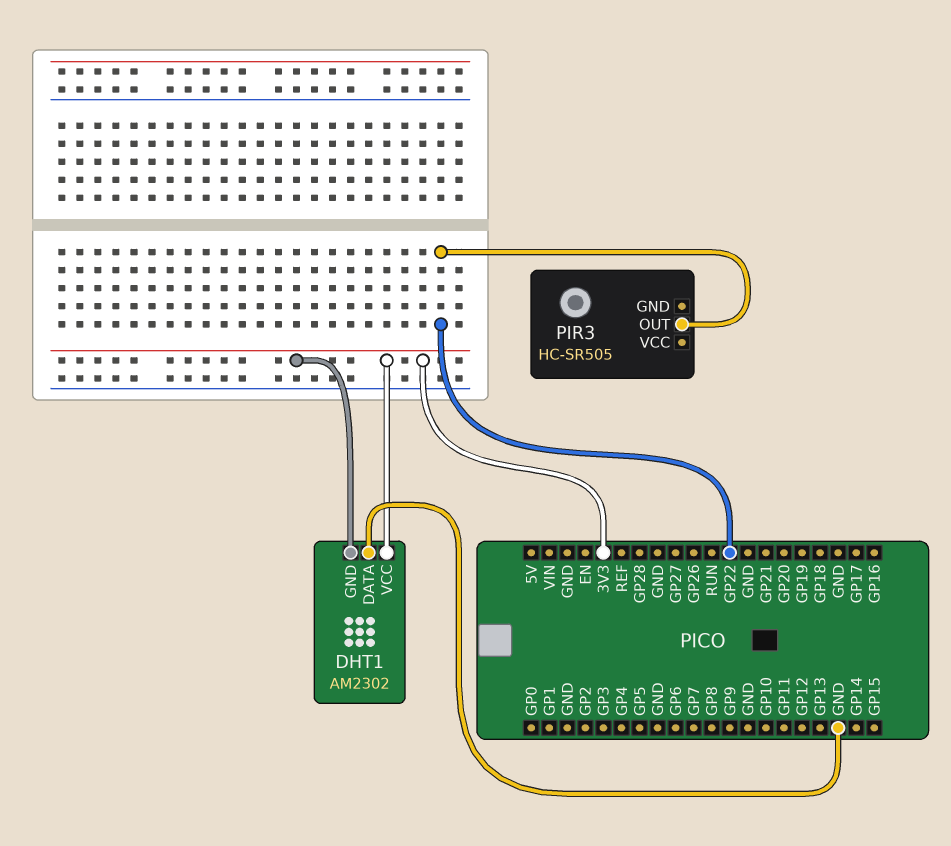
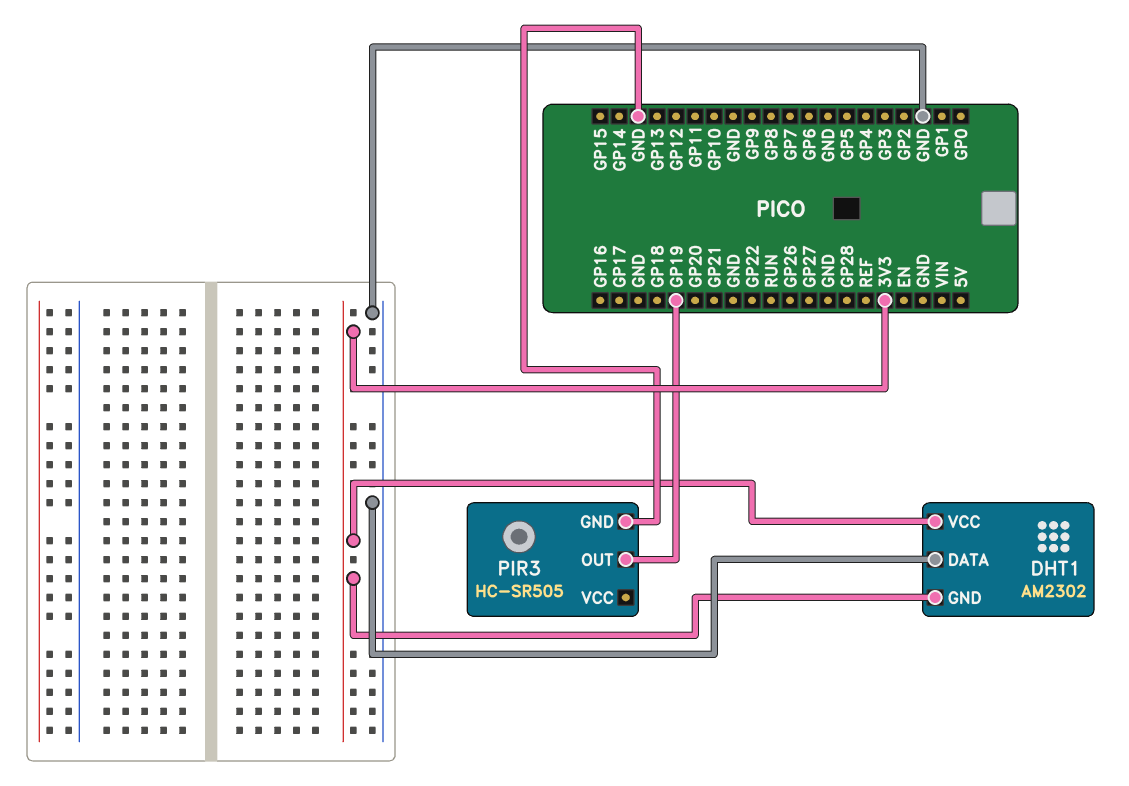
PIR3 pin GND: none -> GND
PIR3 pin OUT: GP22 -> GP19

